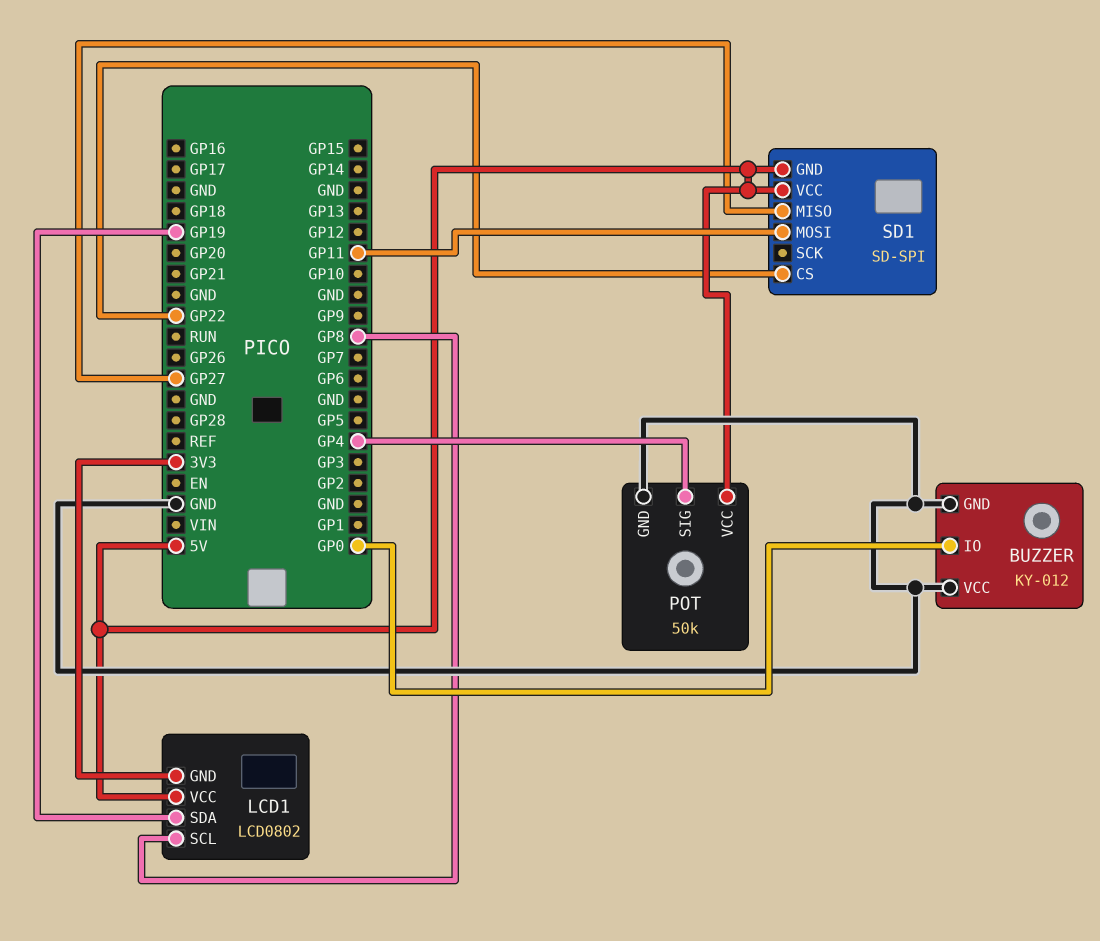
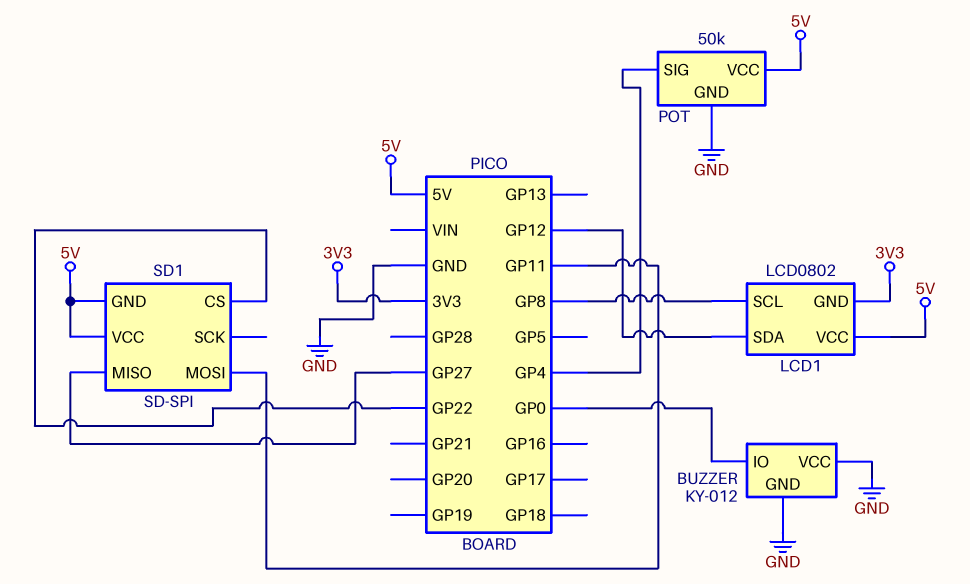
LCD1 pin SDA: GP19 -> GP12

